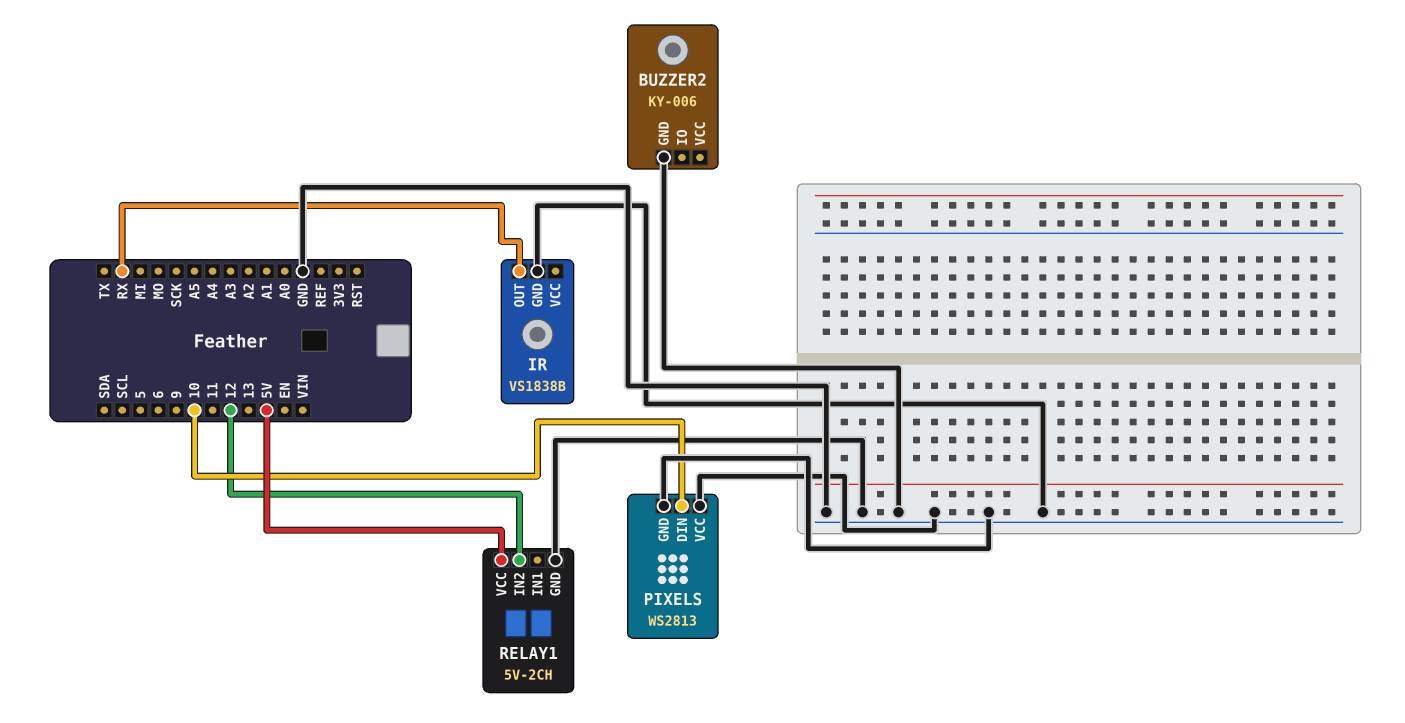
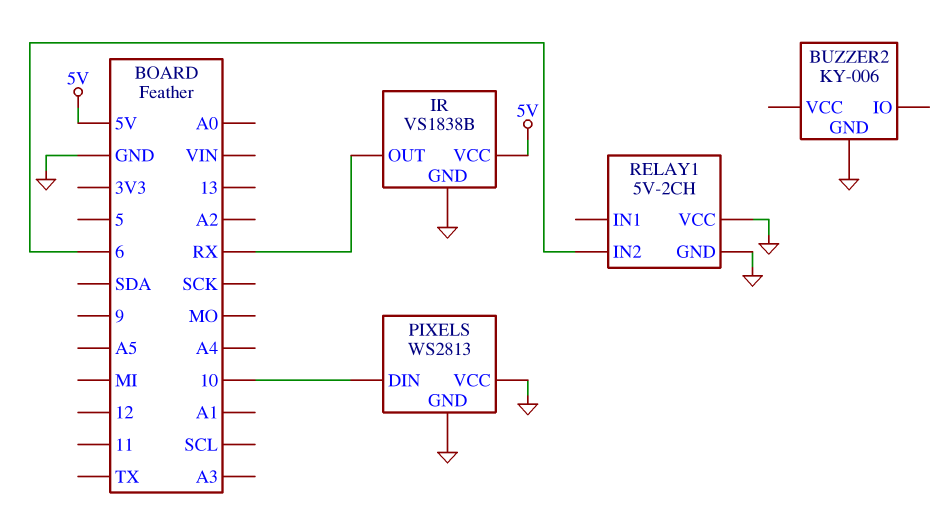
IR pin VCC: none -> 5V
RELAY1 pin IN2: 12 -> 6
RELAY1 pin VCC: 5V -> GND

